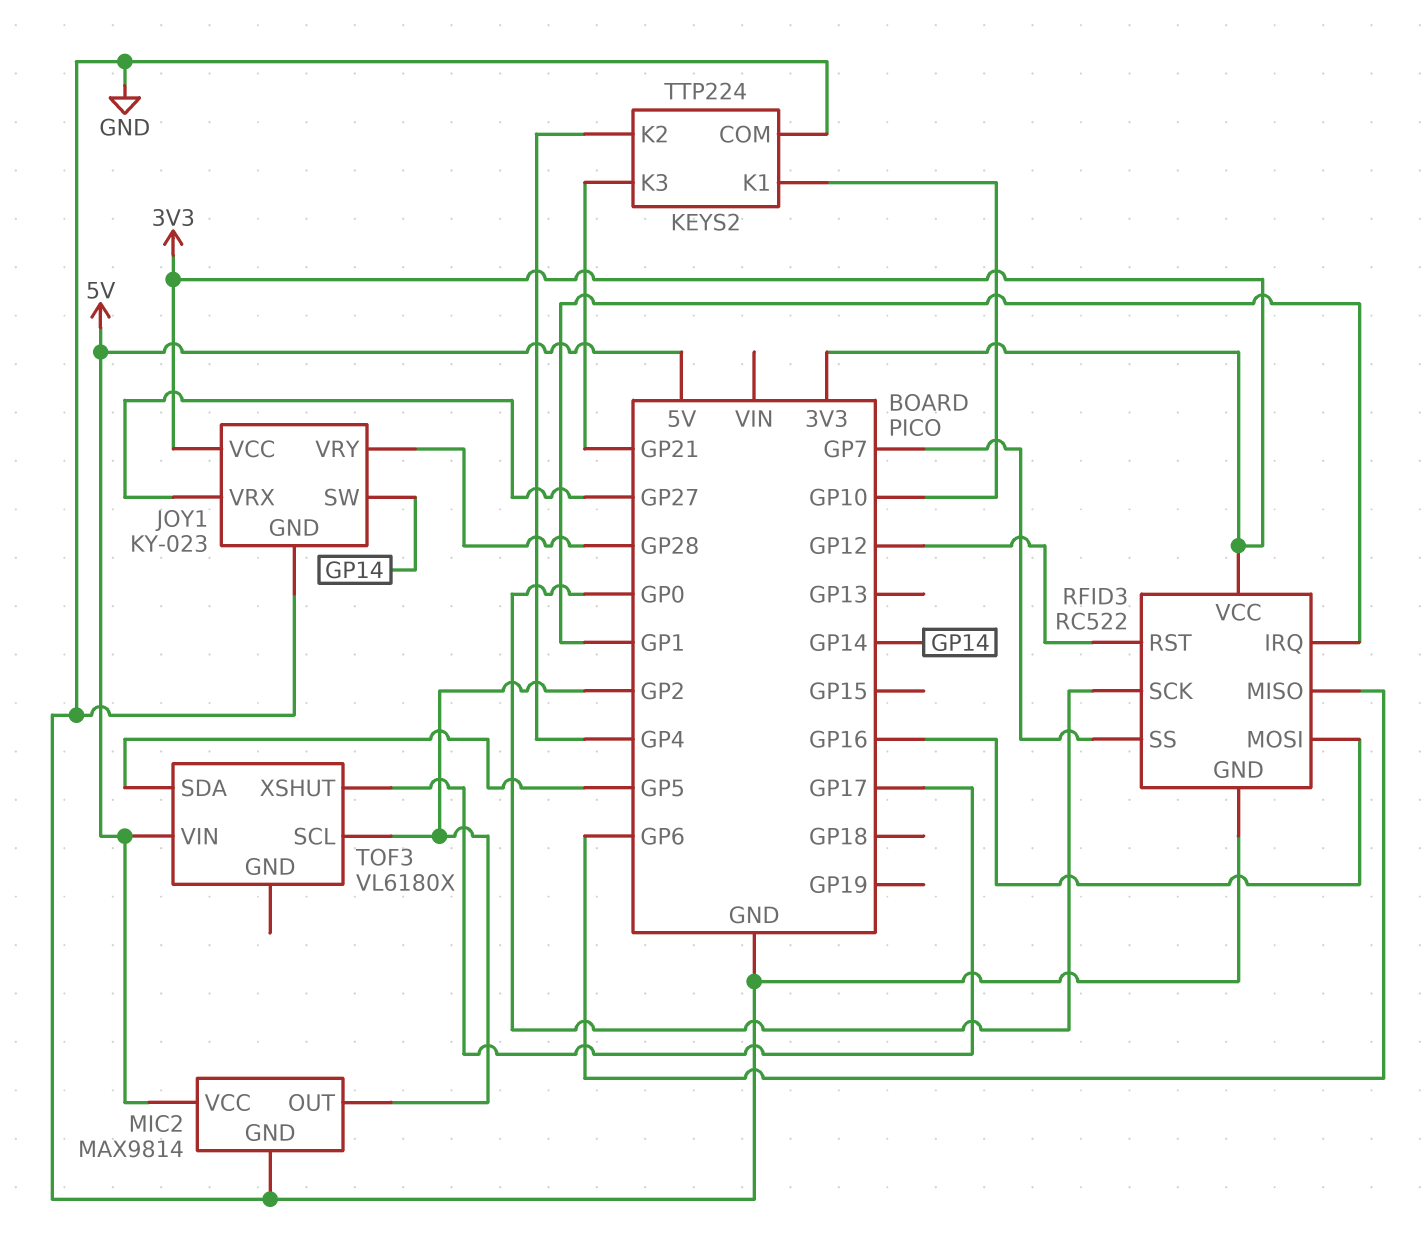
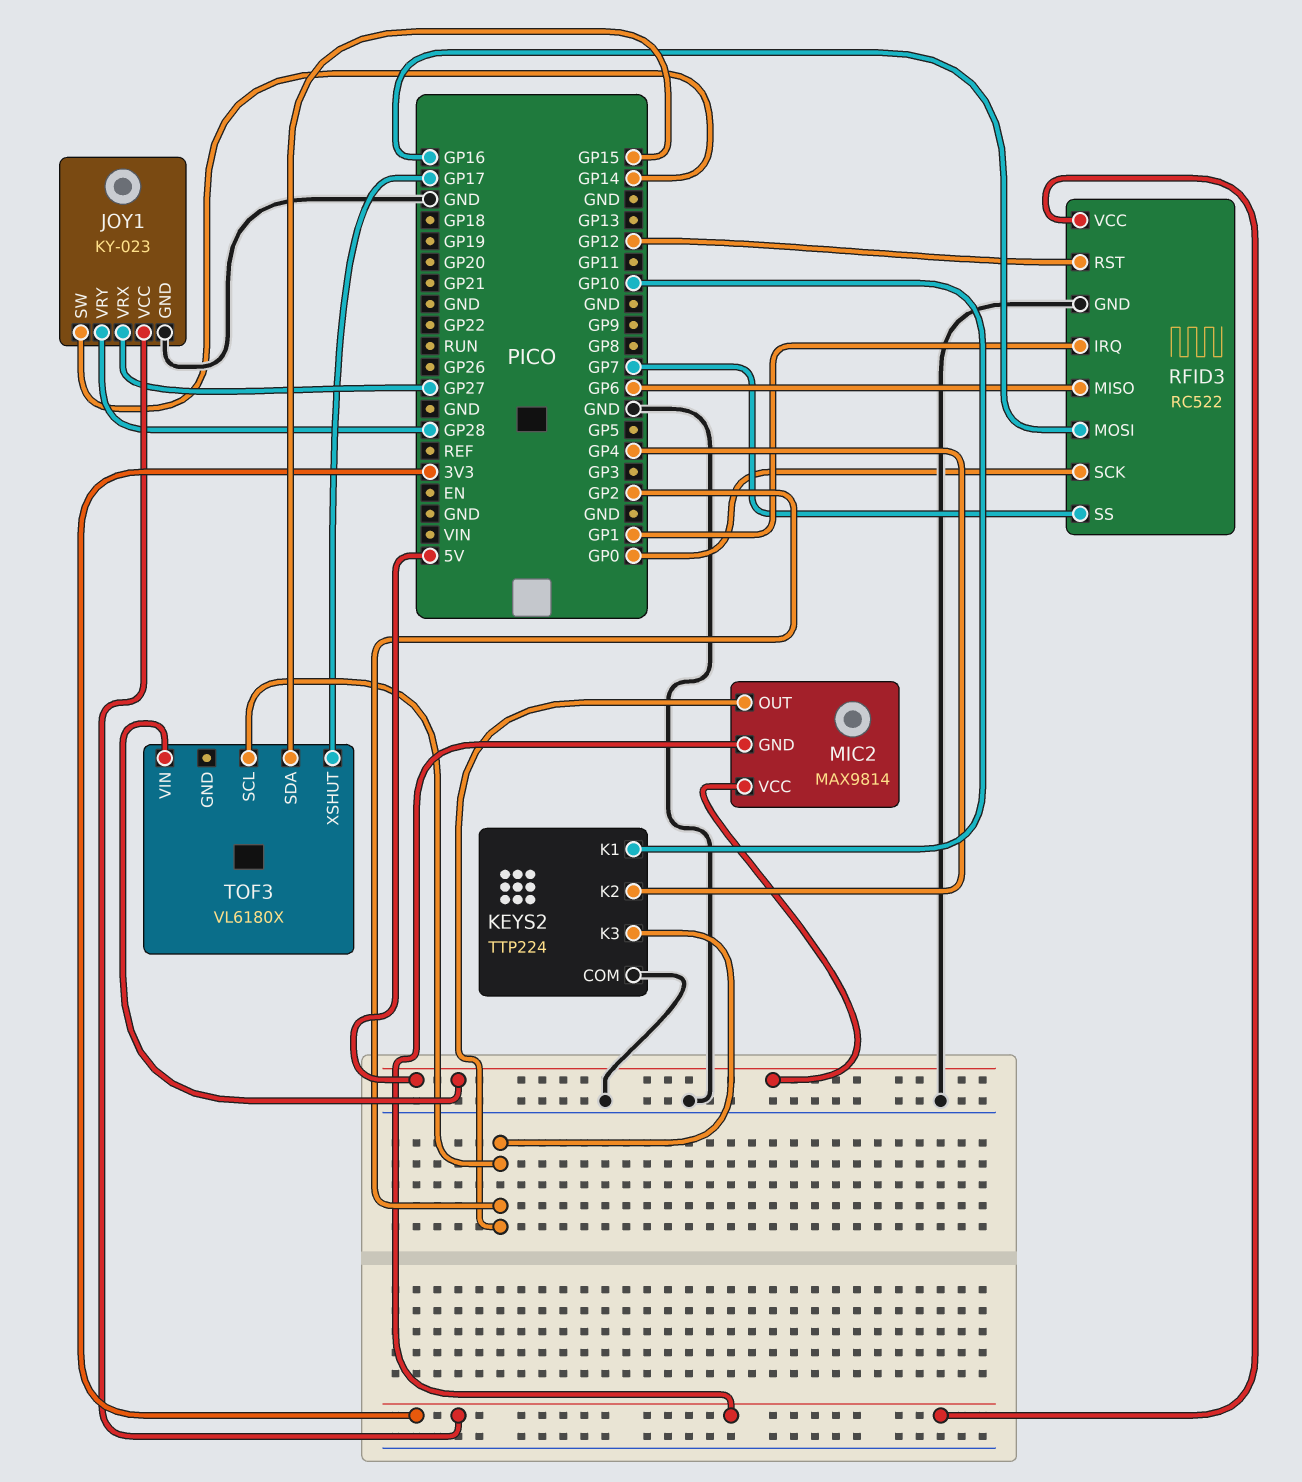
KEYS2 pin K3: GP21 -> GP2
MIC2 pin GND: GND -> 3V3
TOF3 pin SDA: GP5 -> GP15

